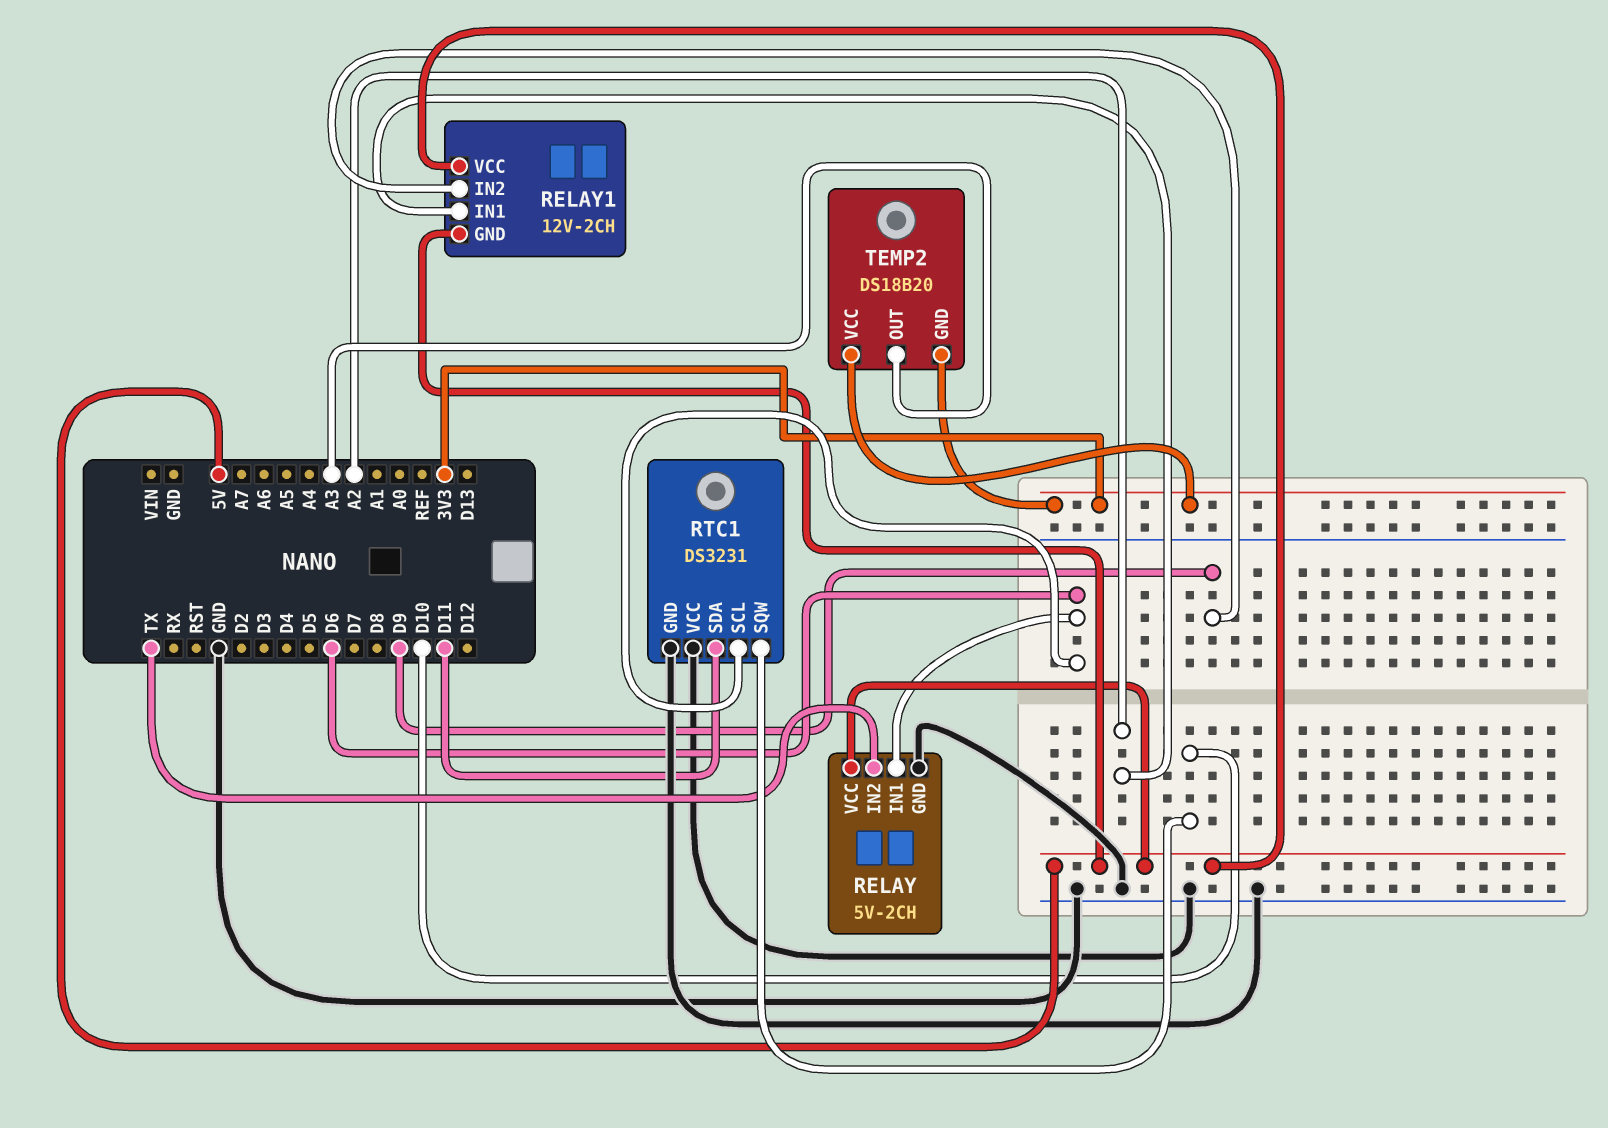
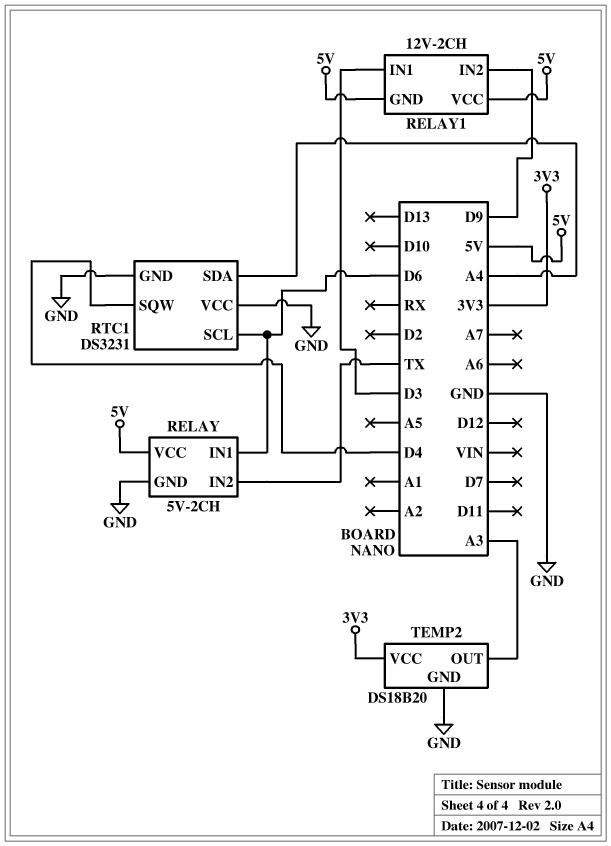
RELAY1 pin IN1: A2 -> D3
RTC1 pin SDA: D11 -> A4
RTC1 pin SQW: D10 -> D4
TEMP2 pin GND: 3V3 -> GND

